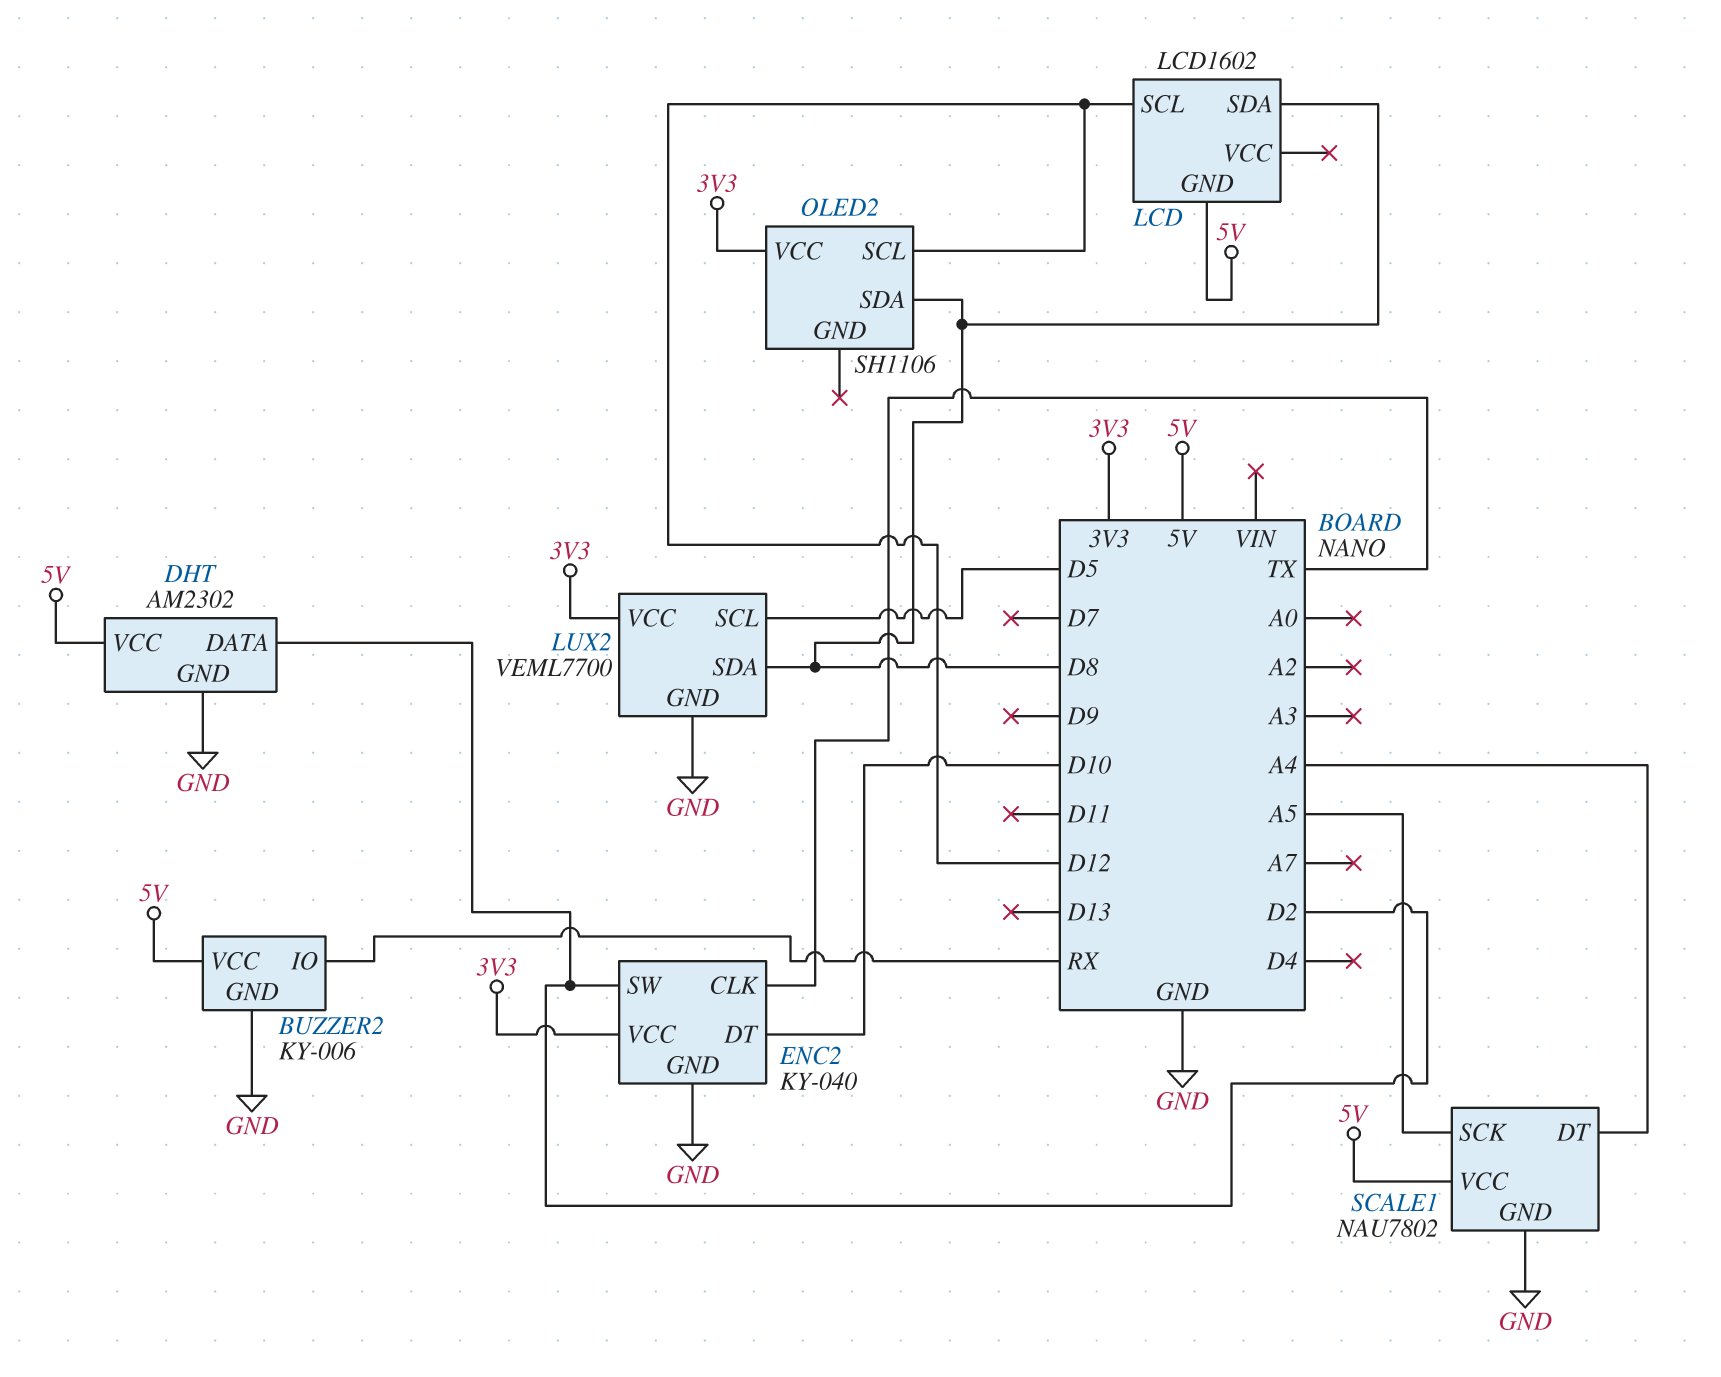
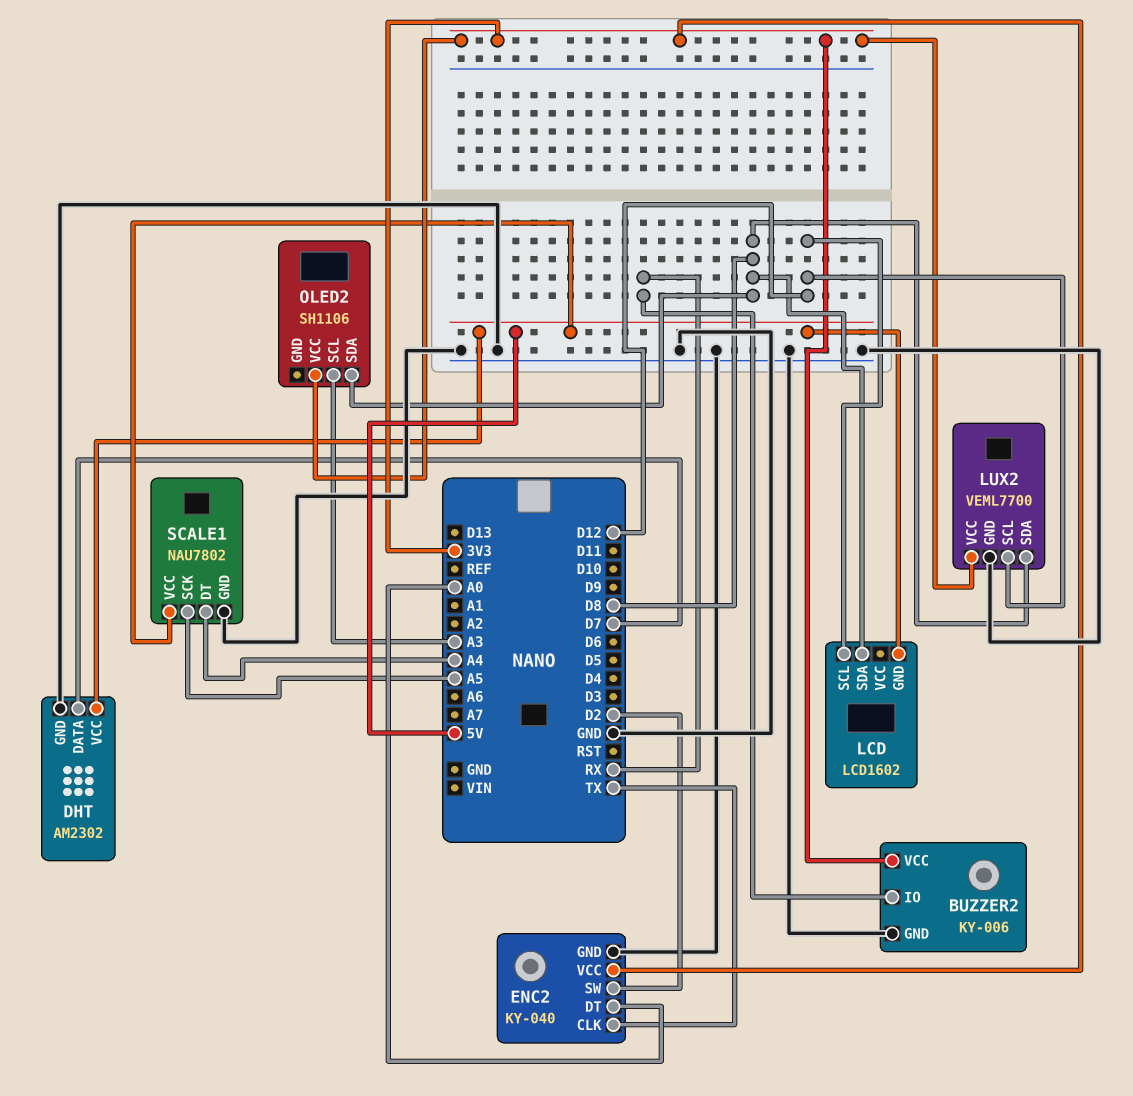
BUZZER2 pin VCC: 5V -> 3V3
DHT pin DATA: D2 -> D7
ENC2 pin DT: D10 -> A0
LUX2 pin SCL: D5 -> D12
OLED2 pin SCL: D12 -> A3

